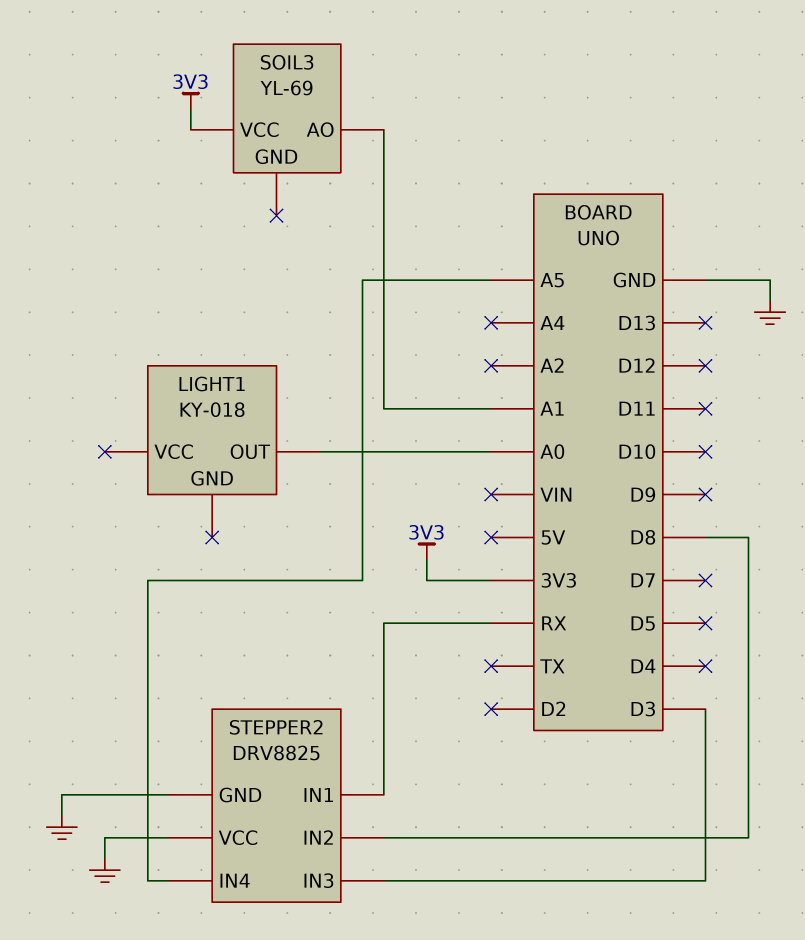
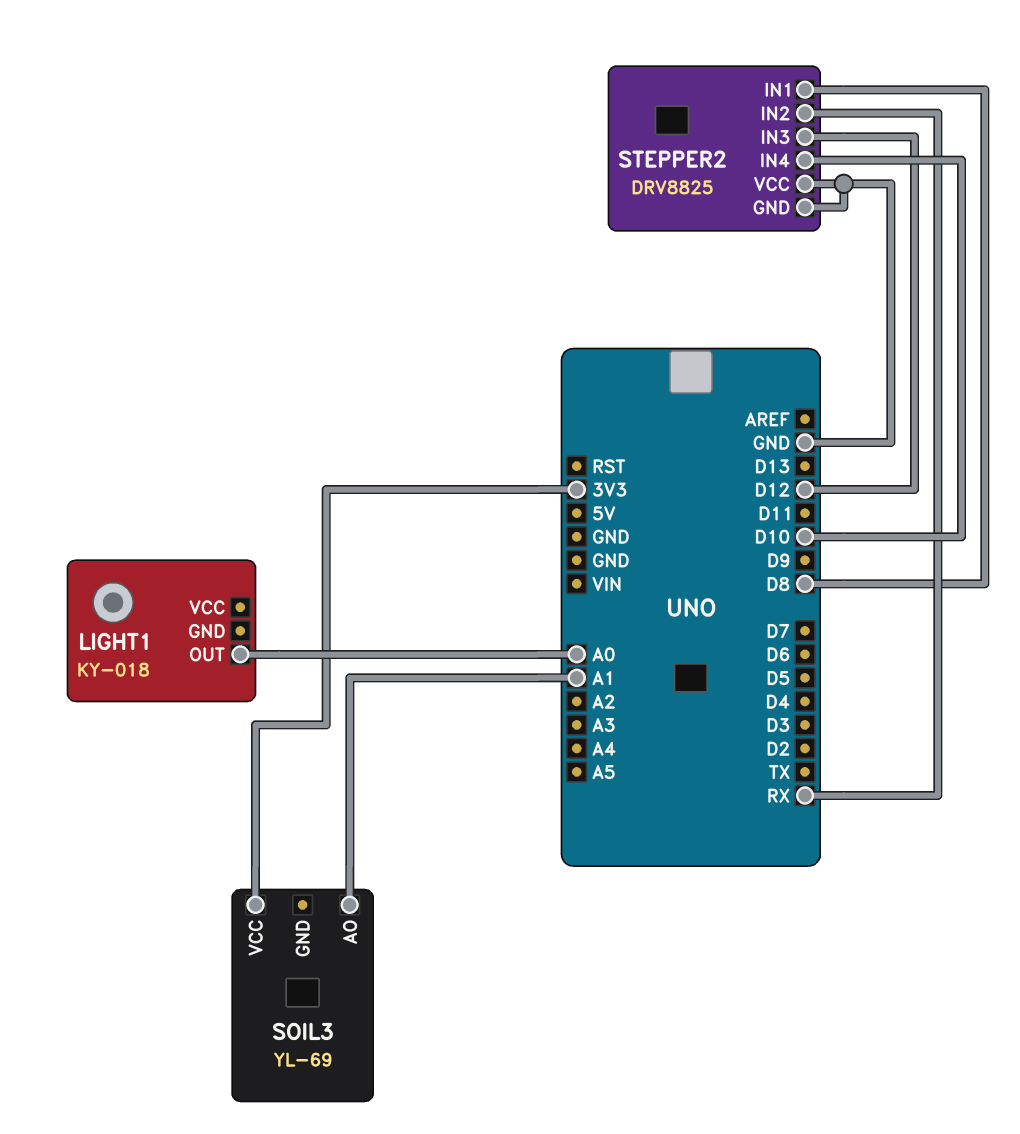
STEPPER2 pin IN1: RX -> D8
STEPPER2 pin IN2: D8 -> RX
STEPPER2 pin IN3: D3 -> D12
STEPPER2 pin IN4: A5 -> D10

